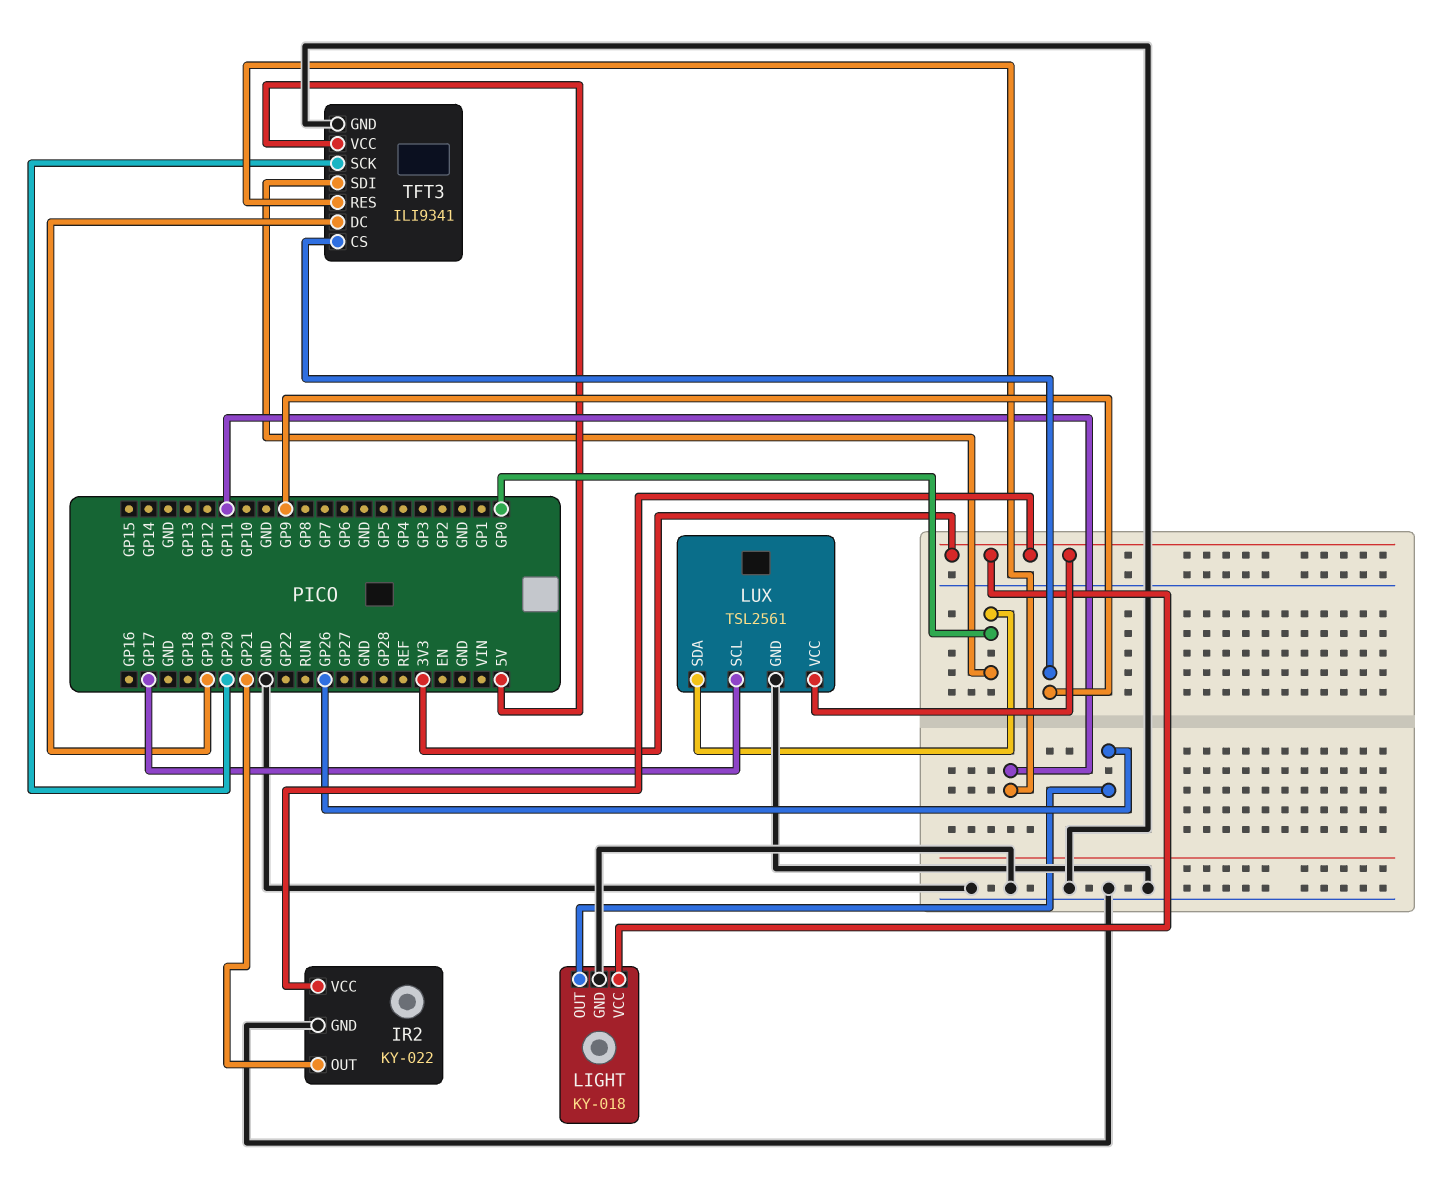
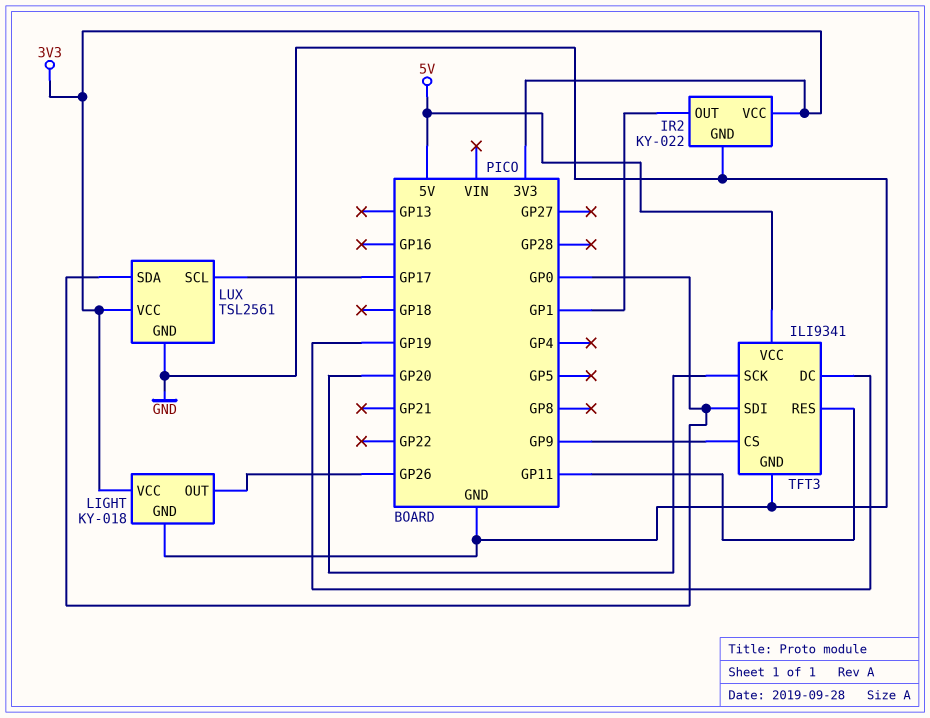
IR2 pin OUT: GP21 -> GP1

